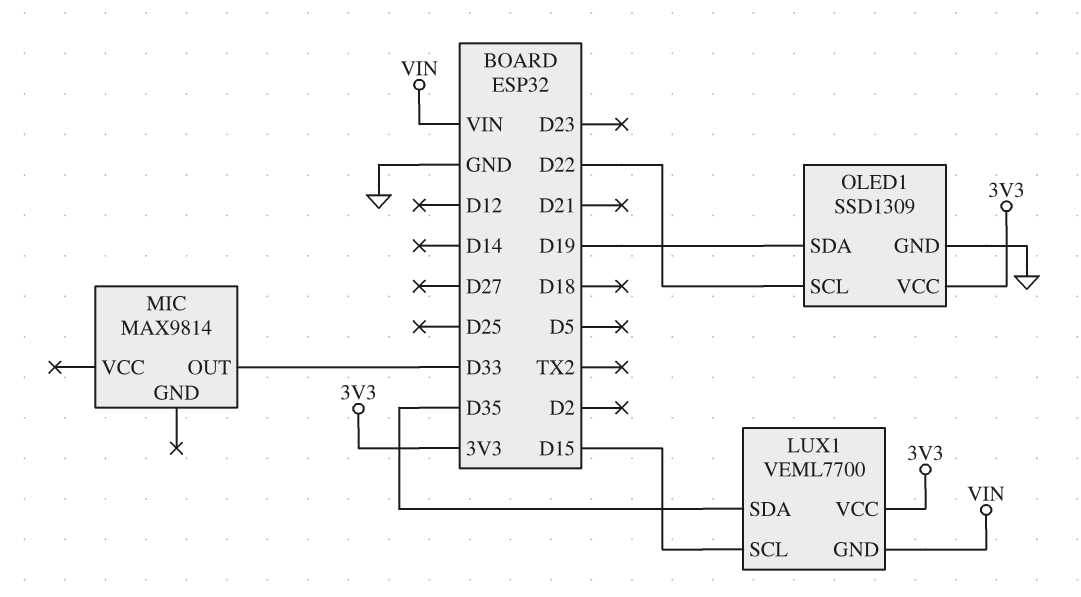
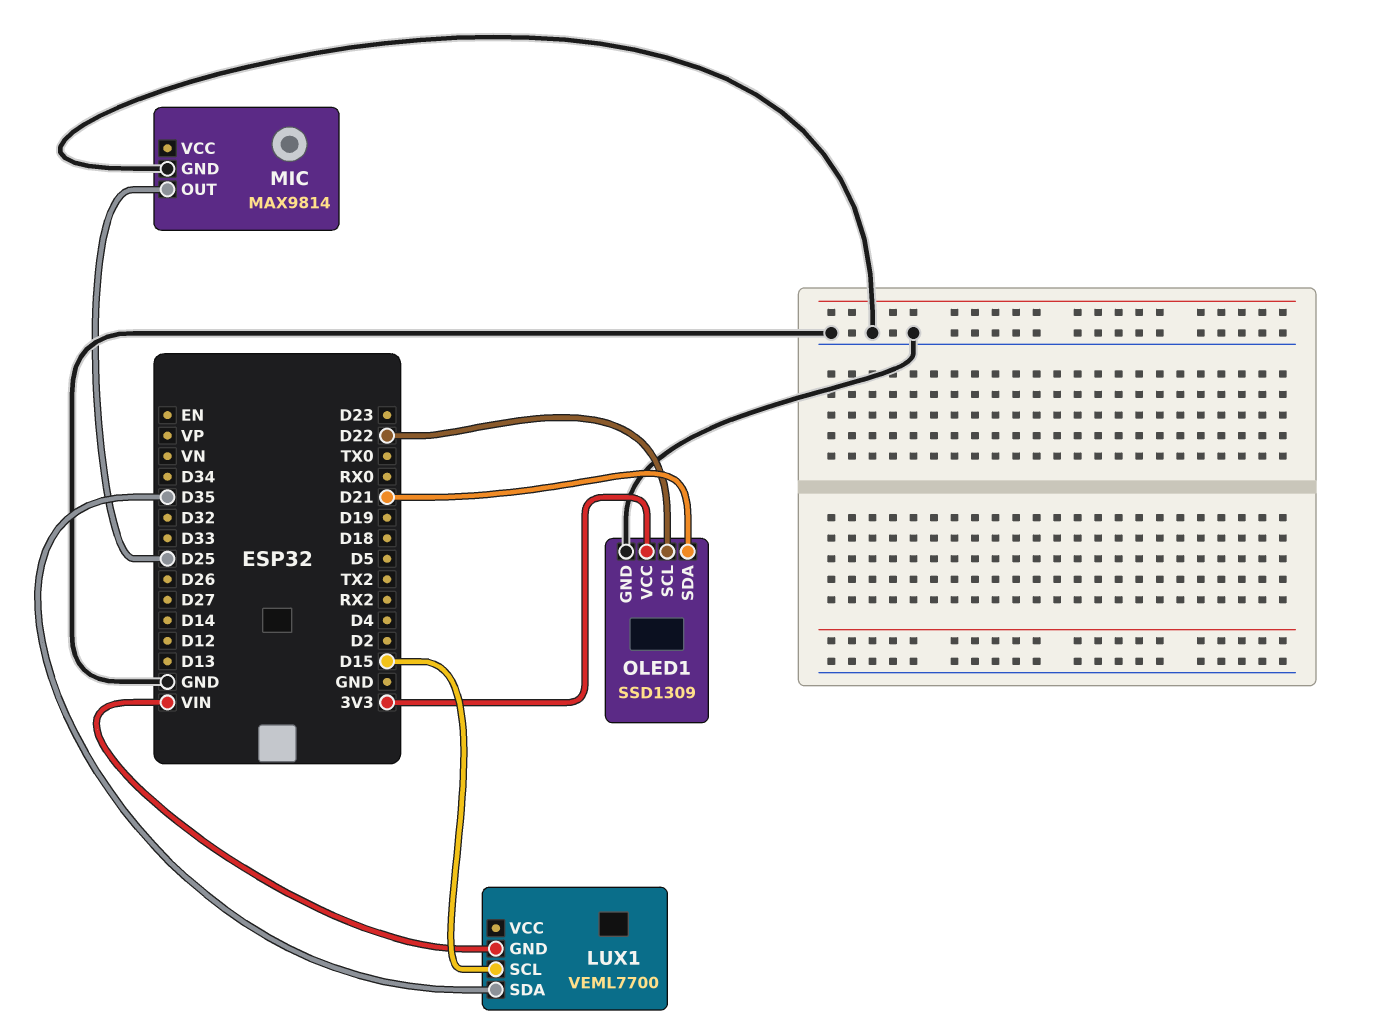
LUX1 pin VCC: 3V3 -> none
MIC pin GND: none -> GND
MIC pin OUT: D33 -> D25
OLED1 pin SDA: D19 -> D21

